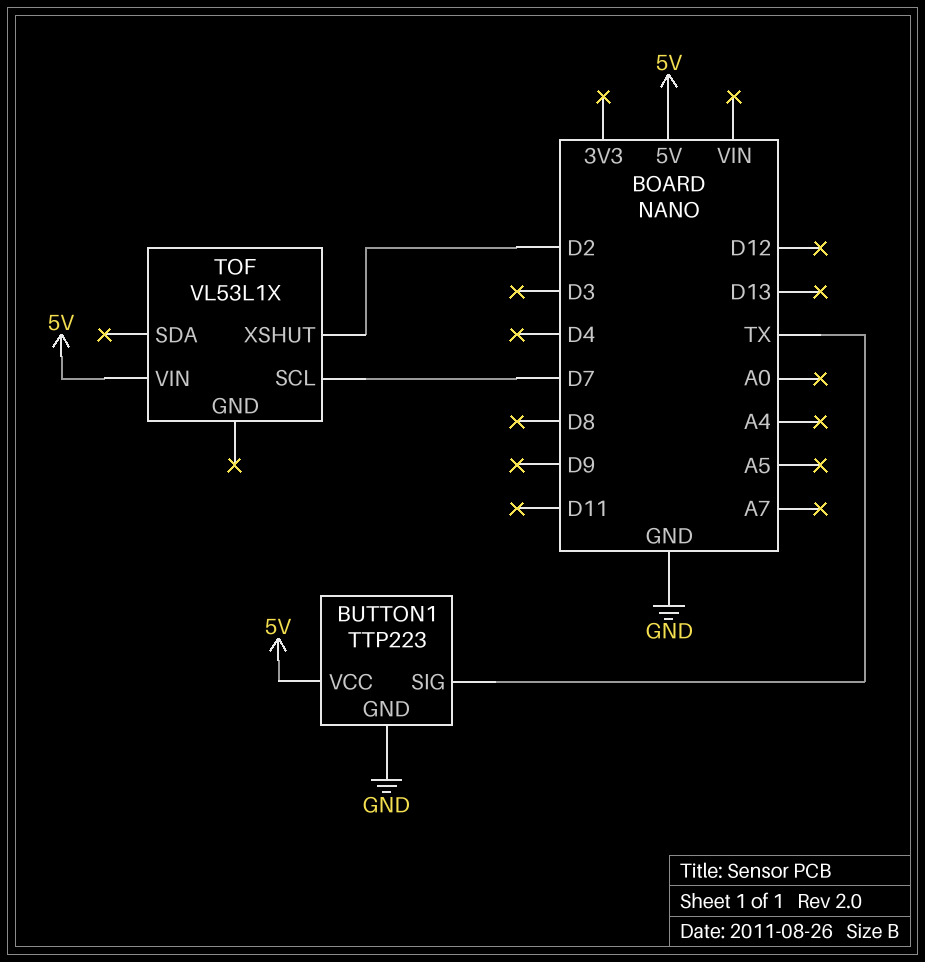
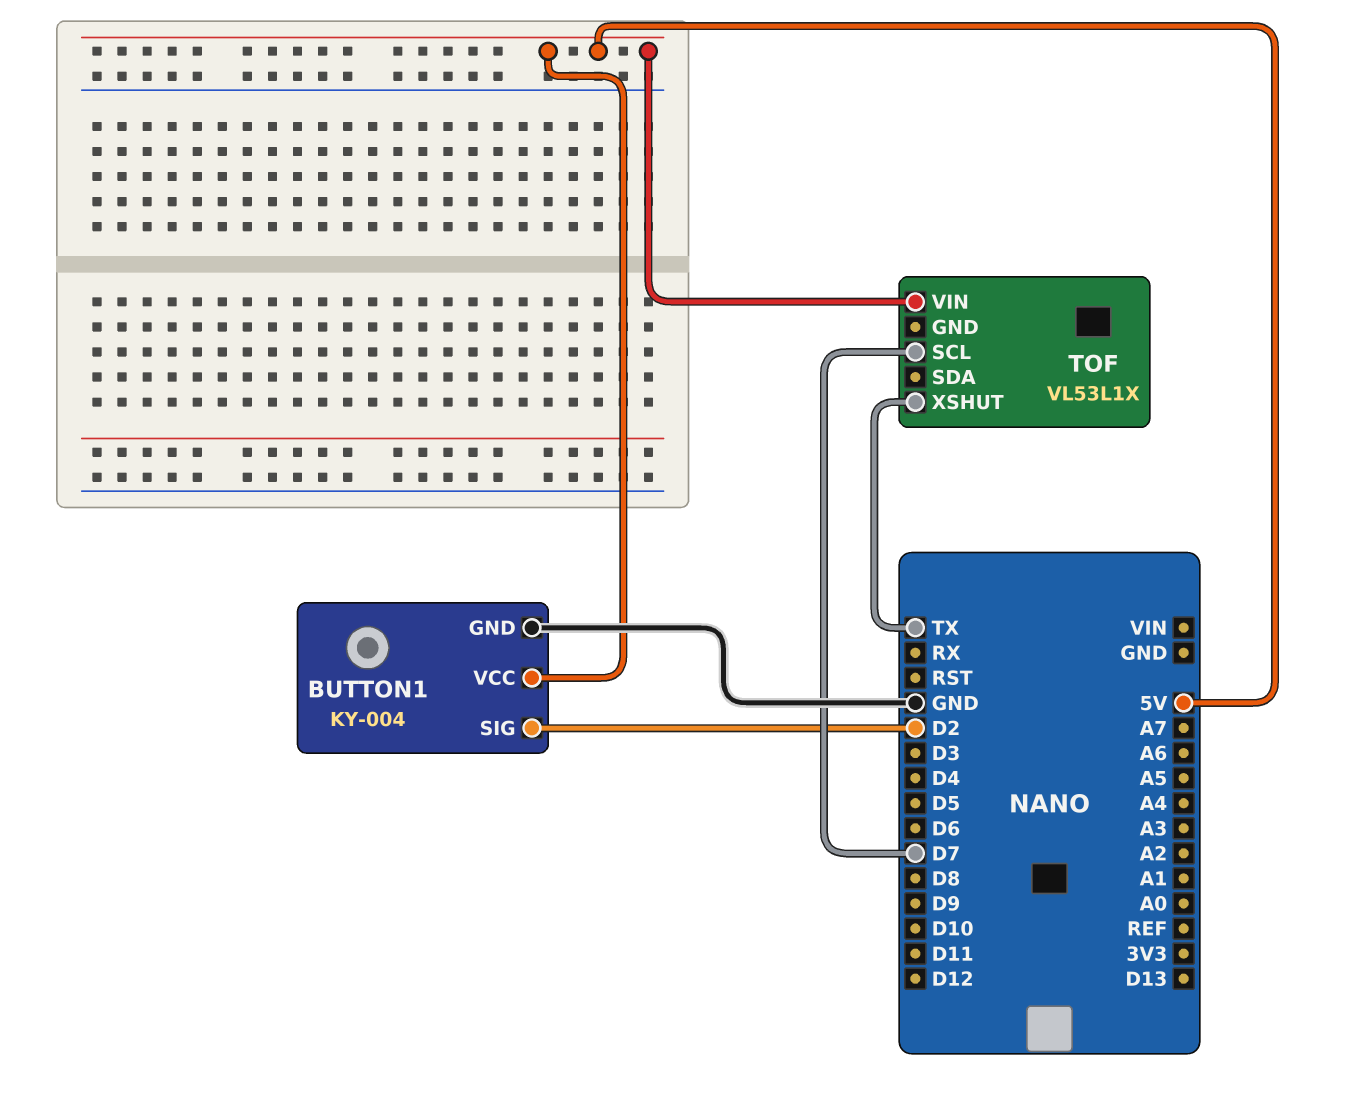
BUTTON1: TTP223 -> KY-004
BUTTON1 pin SIG: TX -> D2
TOF pin XSHUT: D2 -> TX

